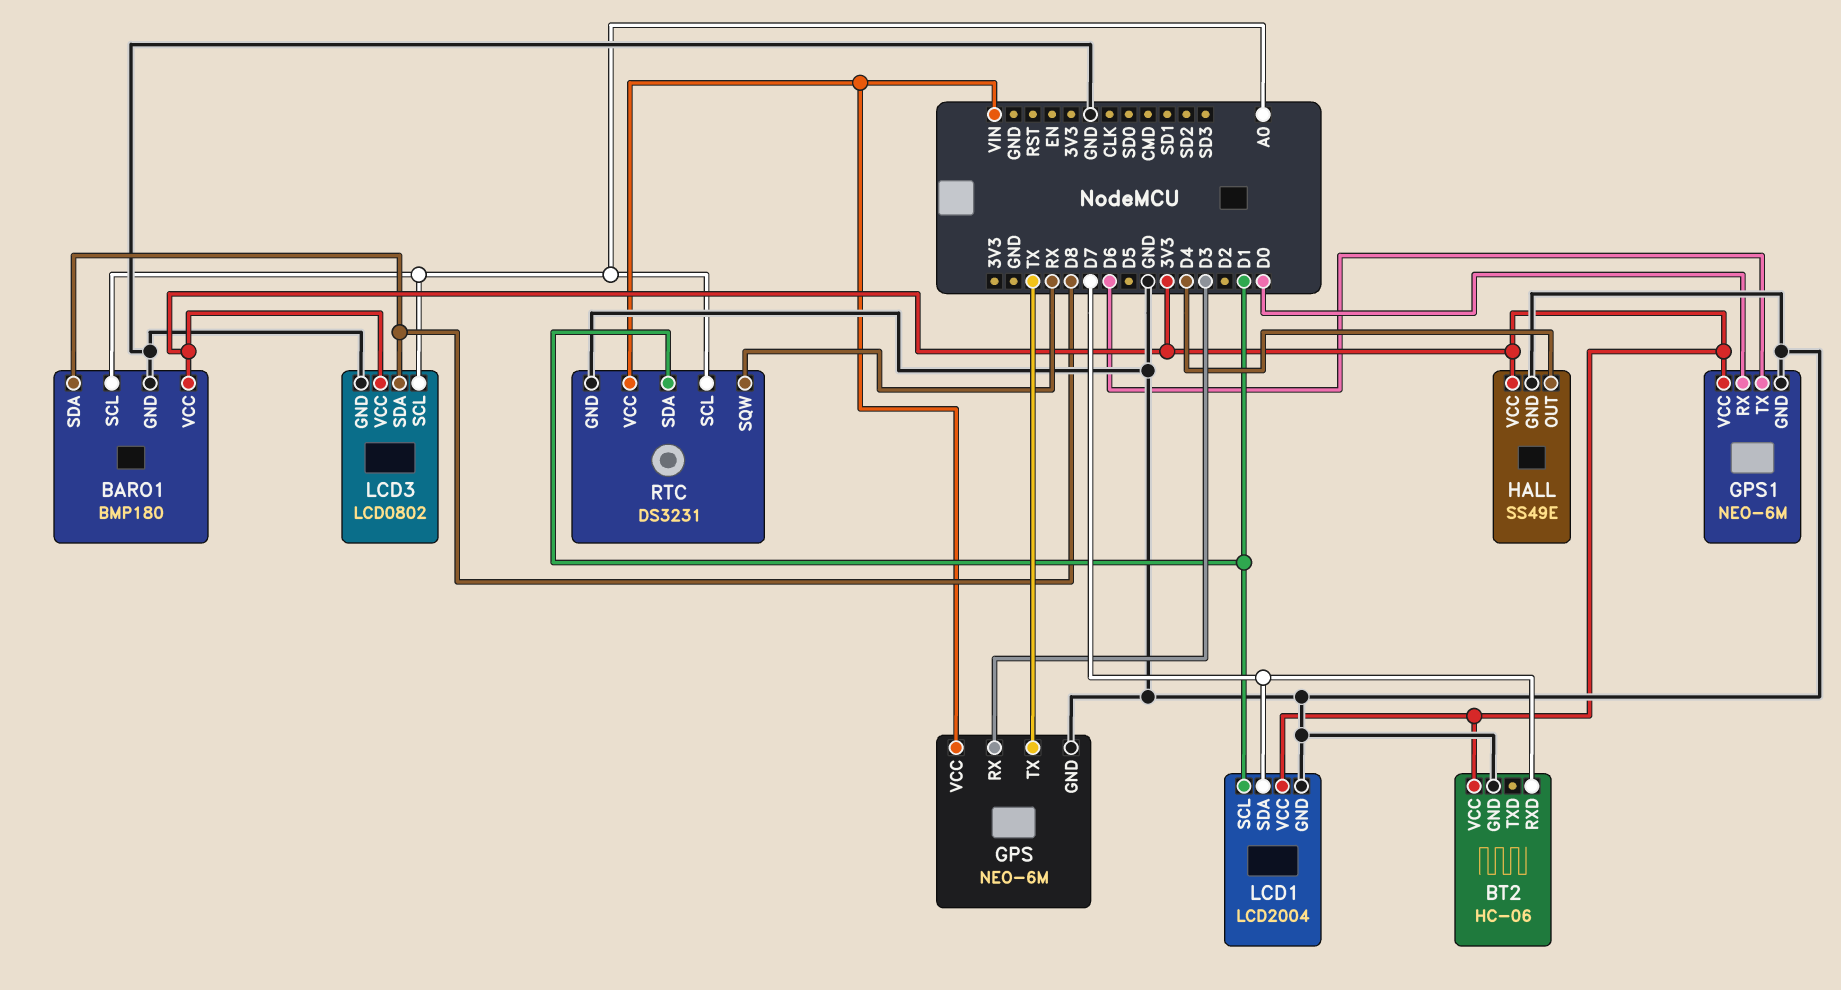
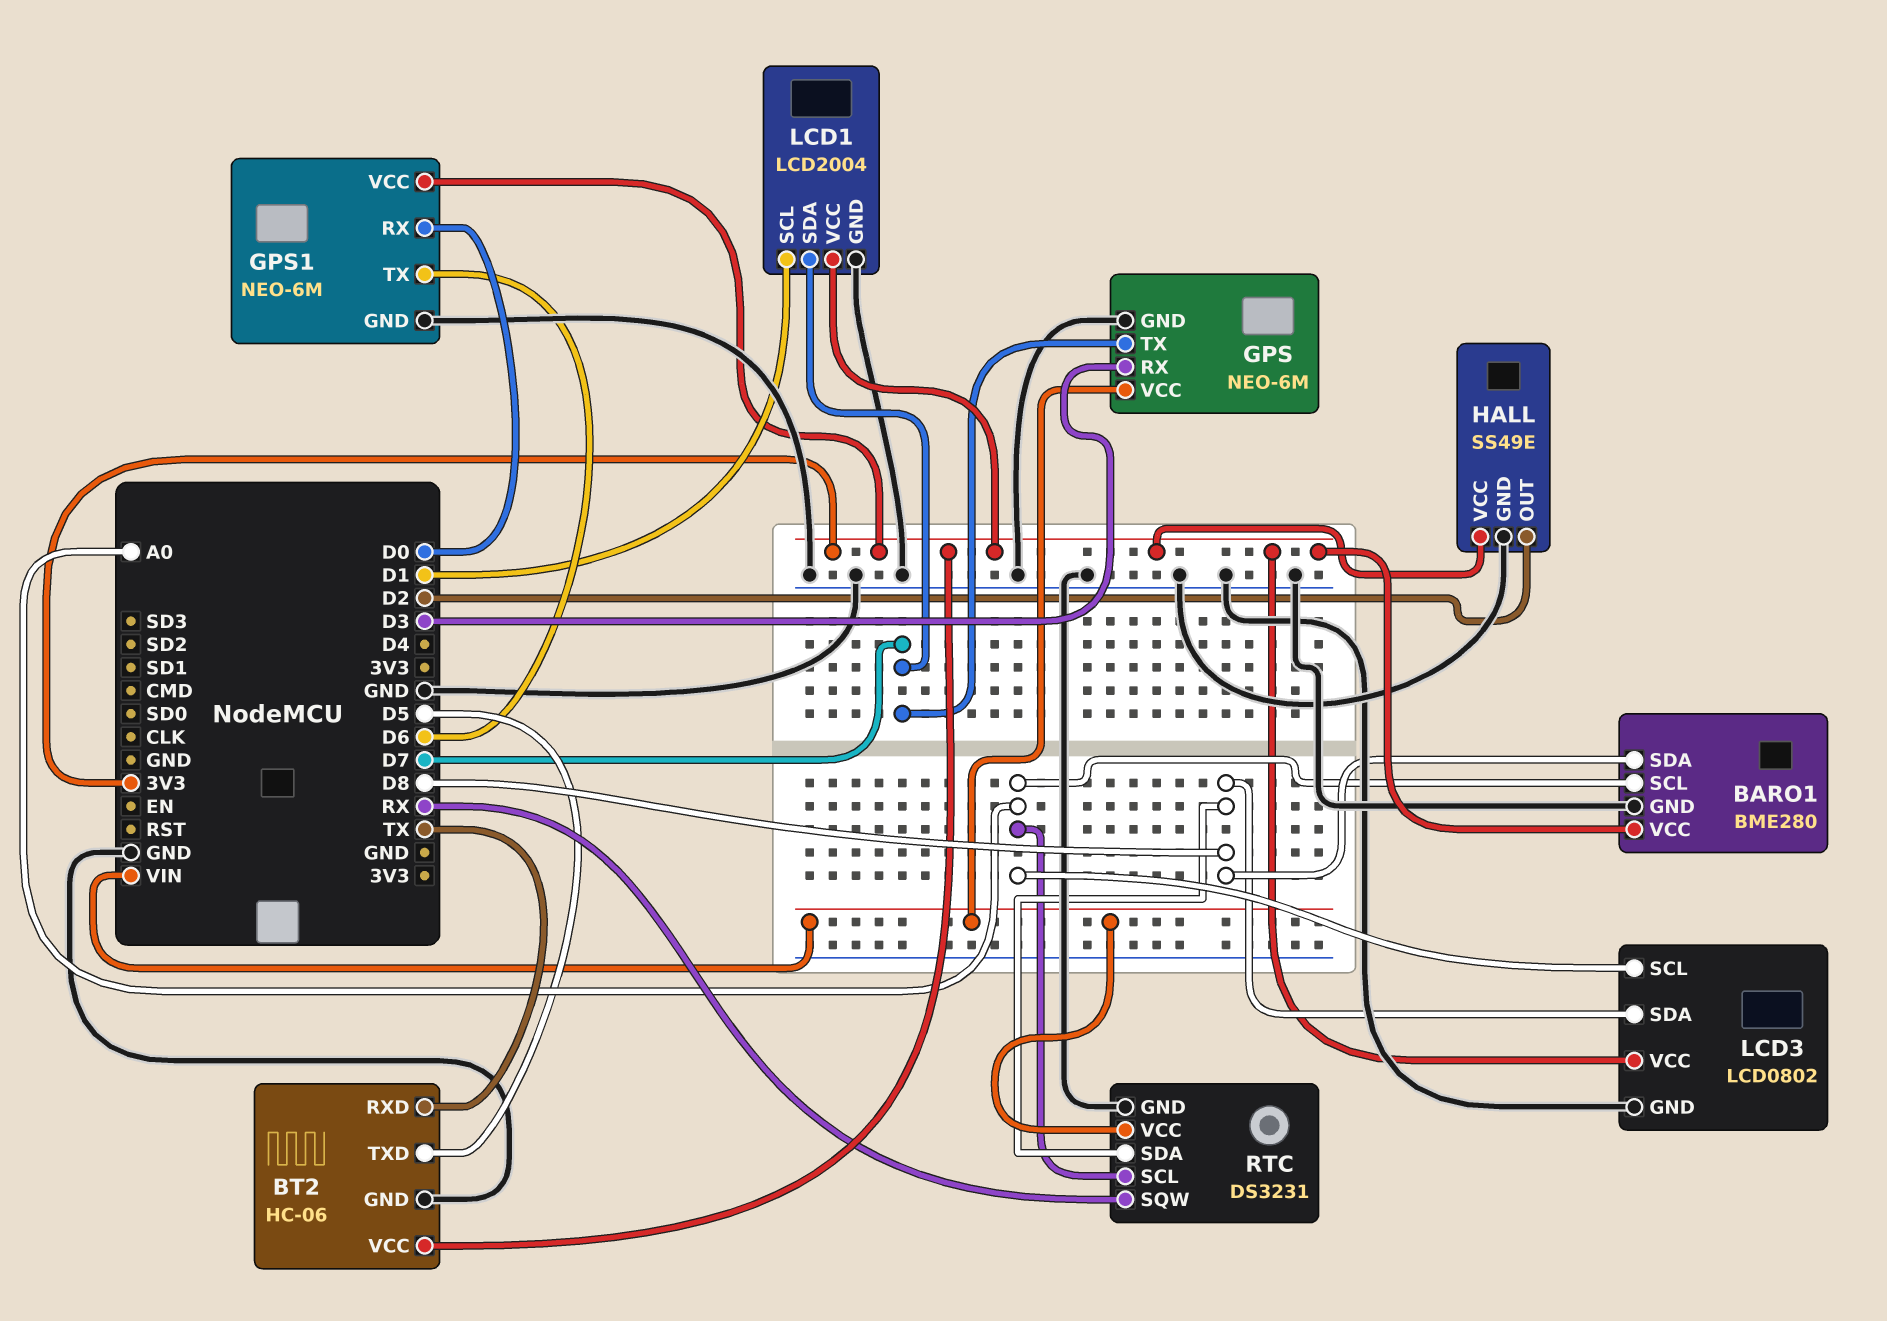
BARO1: BMP180 -> BME280
BT2 pin RXD: D7 -> TX
BT2 pin TXD: none -> D5
GPS pin TX: TX -> D7
HALL pin OUT: D4 -> D2
RTC pin SDA: D1 -> D8

